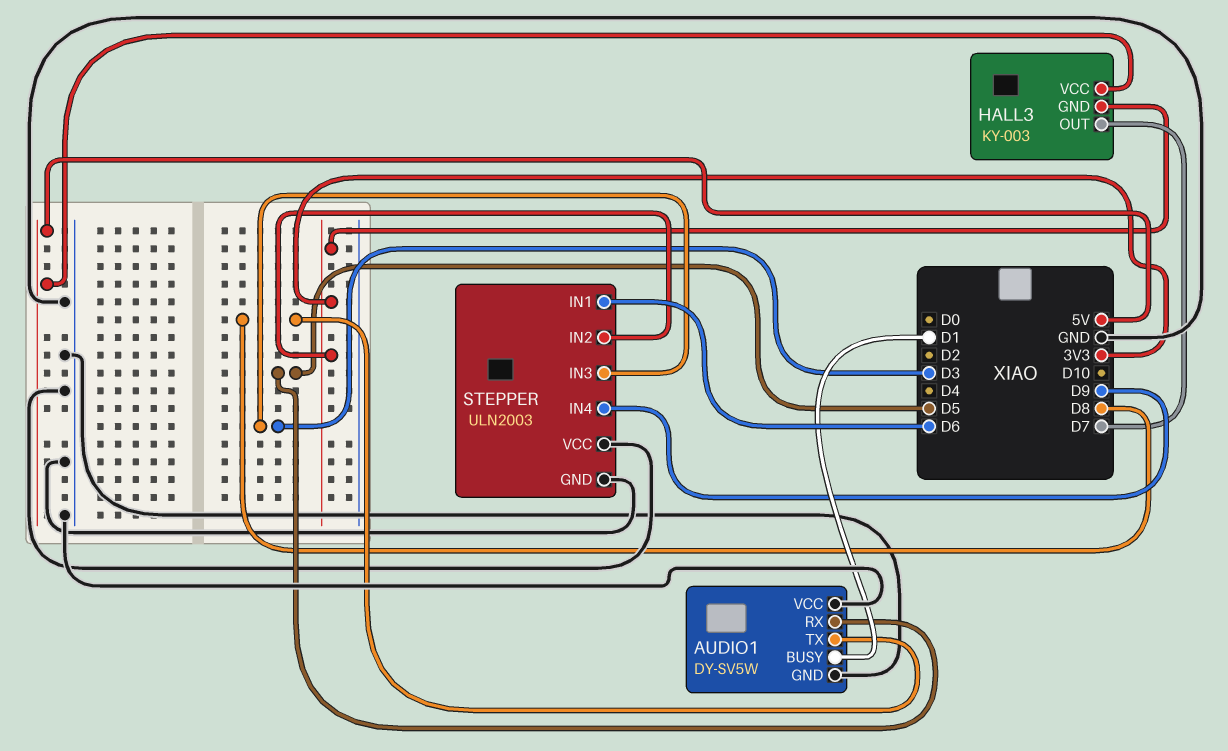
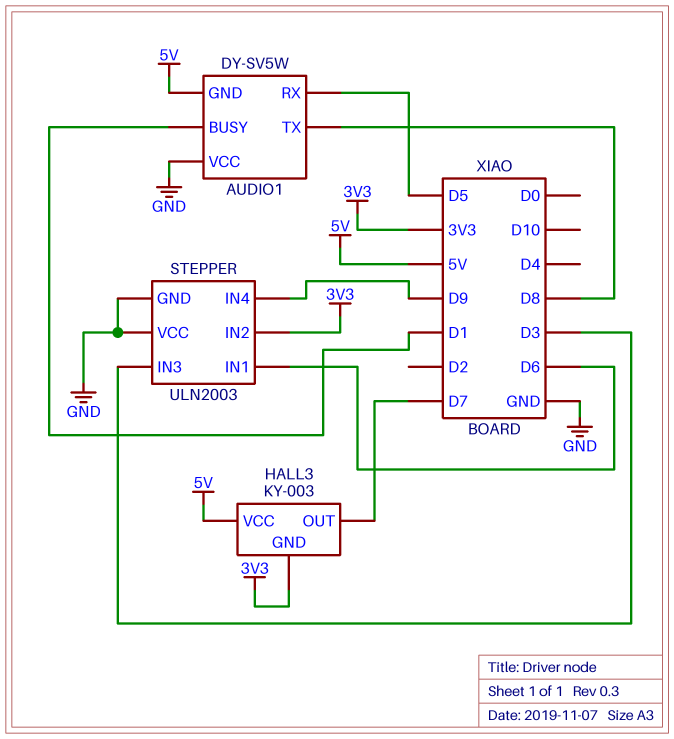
AUDIO1 pin GND: GND -> 5V

